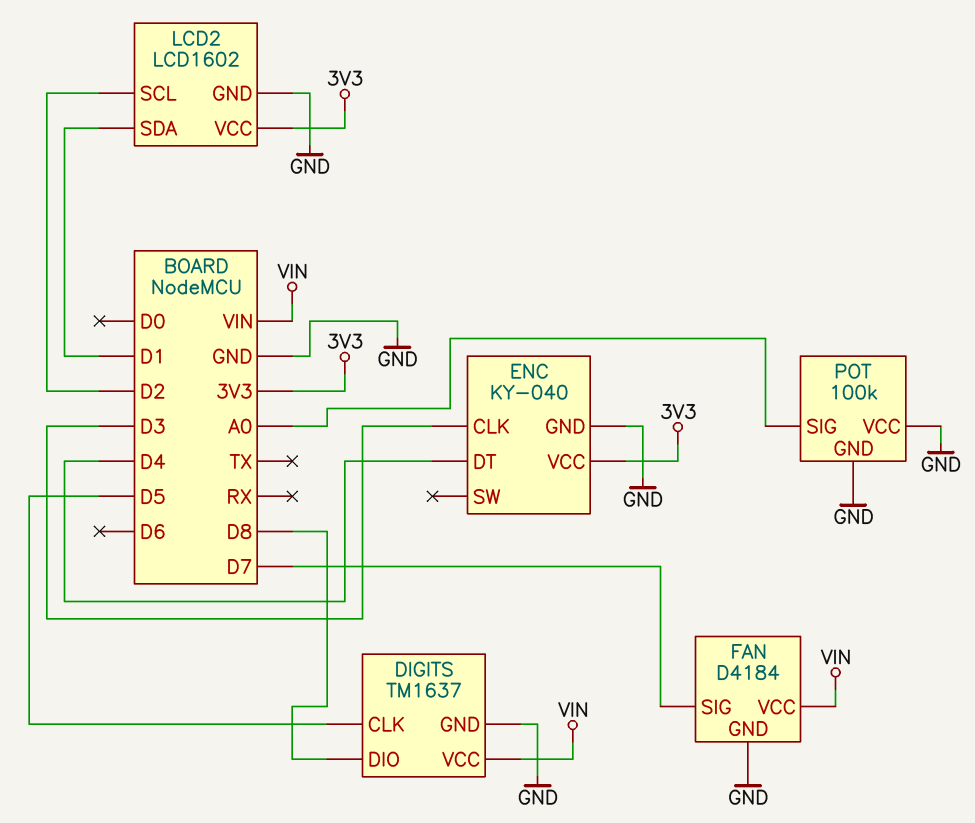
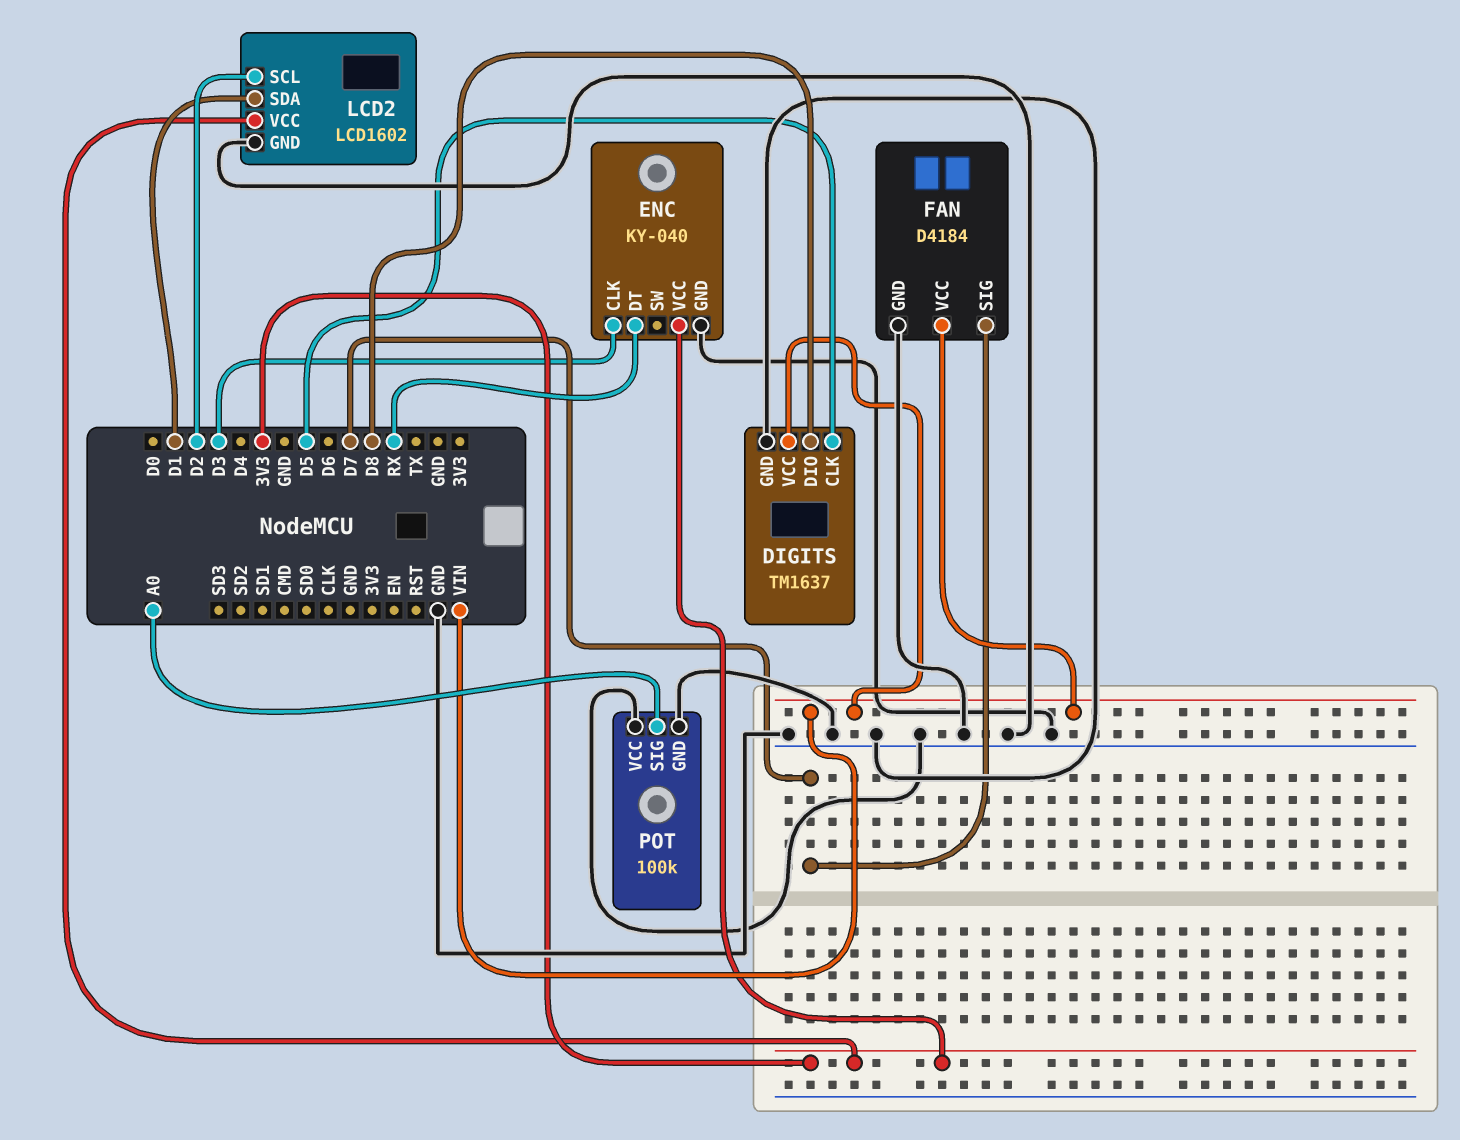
ENC pin DT: D4 -> RX

